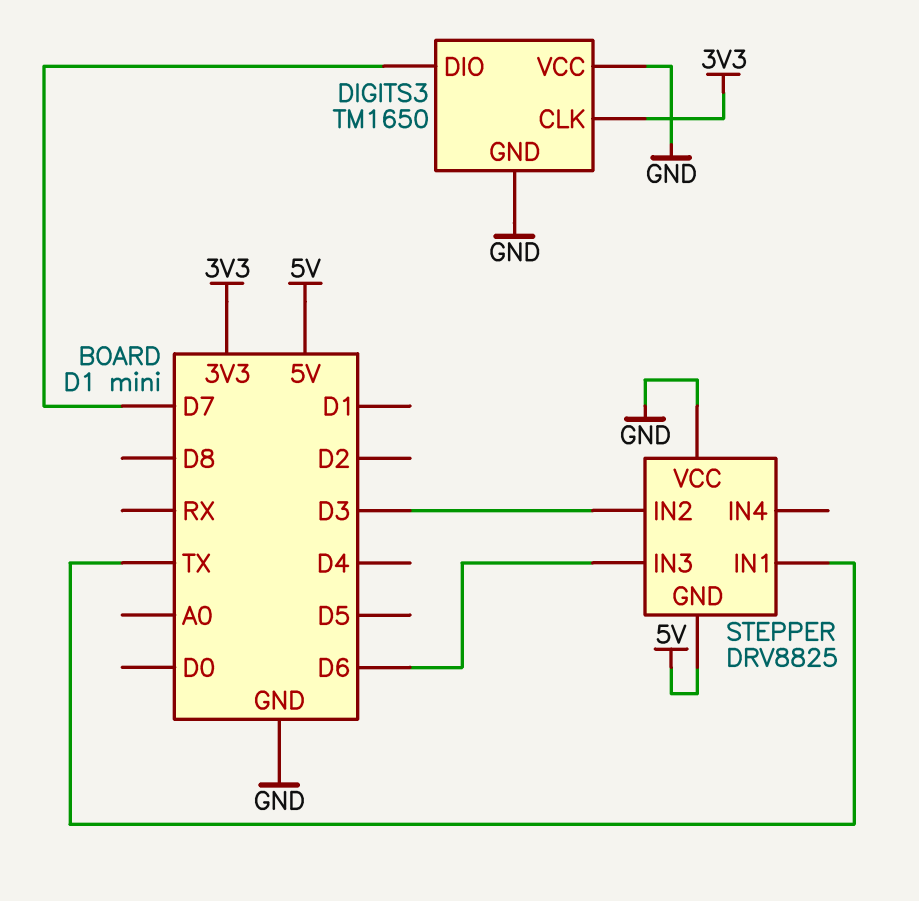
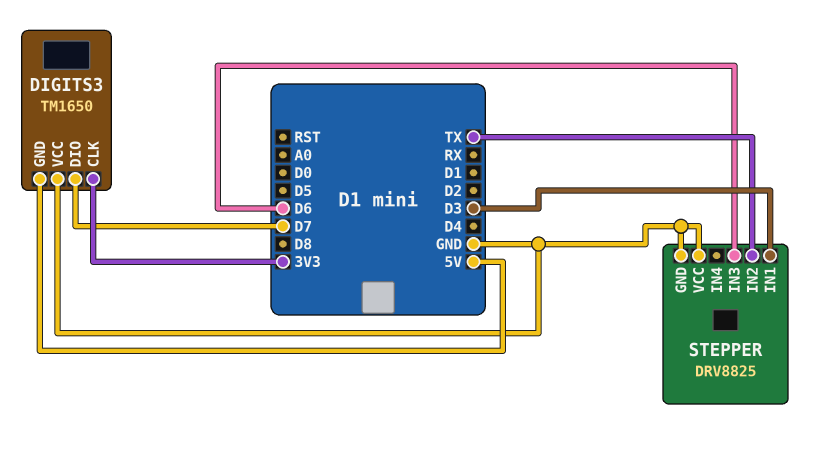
DIGITS3 pin GND: GND -> 5V
STEPPER pin GND: 5V -> GND
STEPPER pin IN1: TX -> D3
STEPPER pin IN2: D3 -> TX

